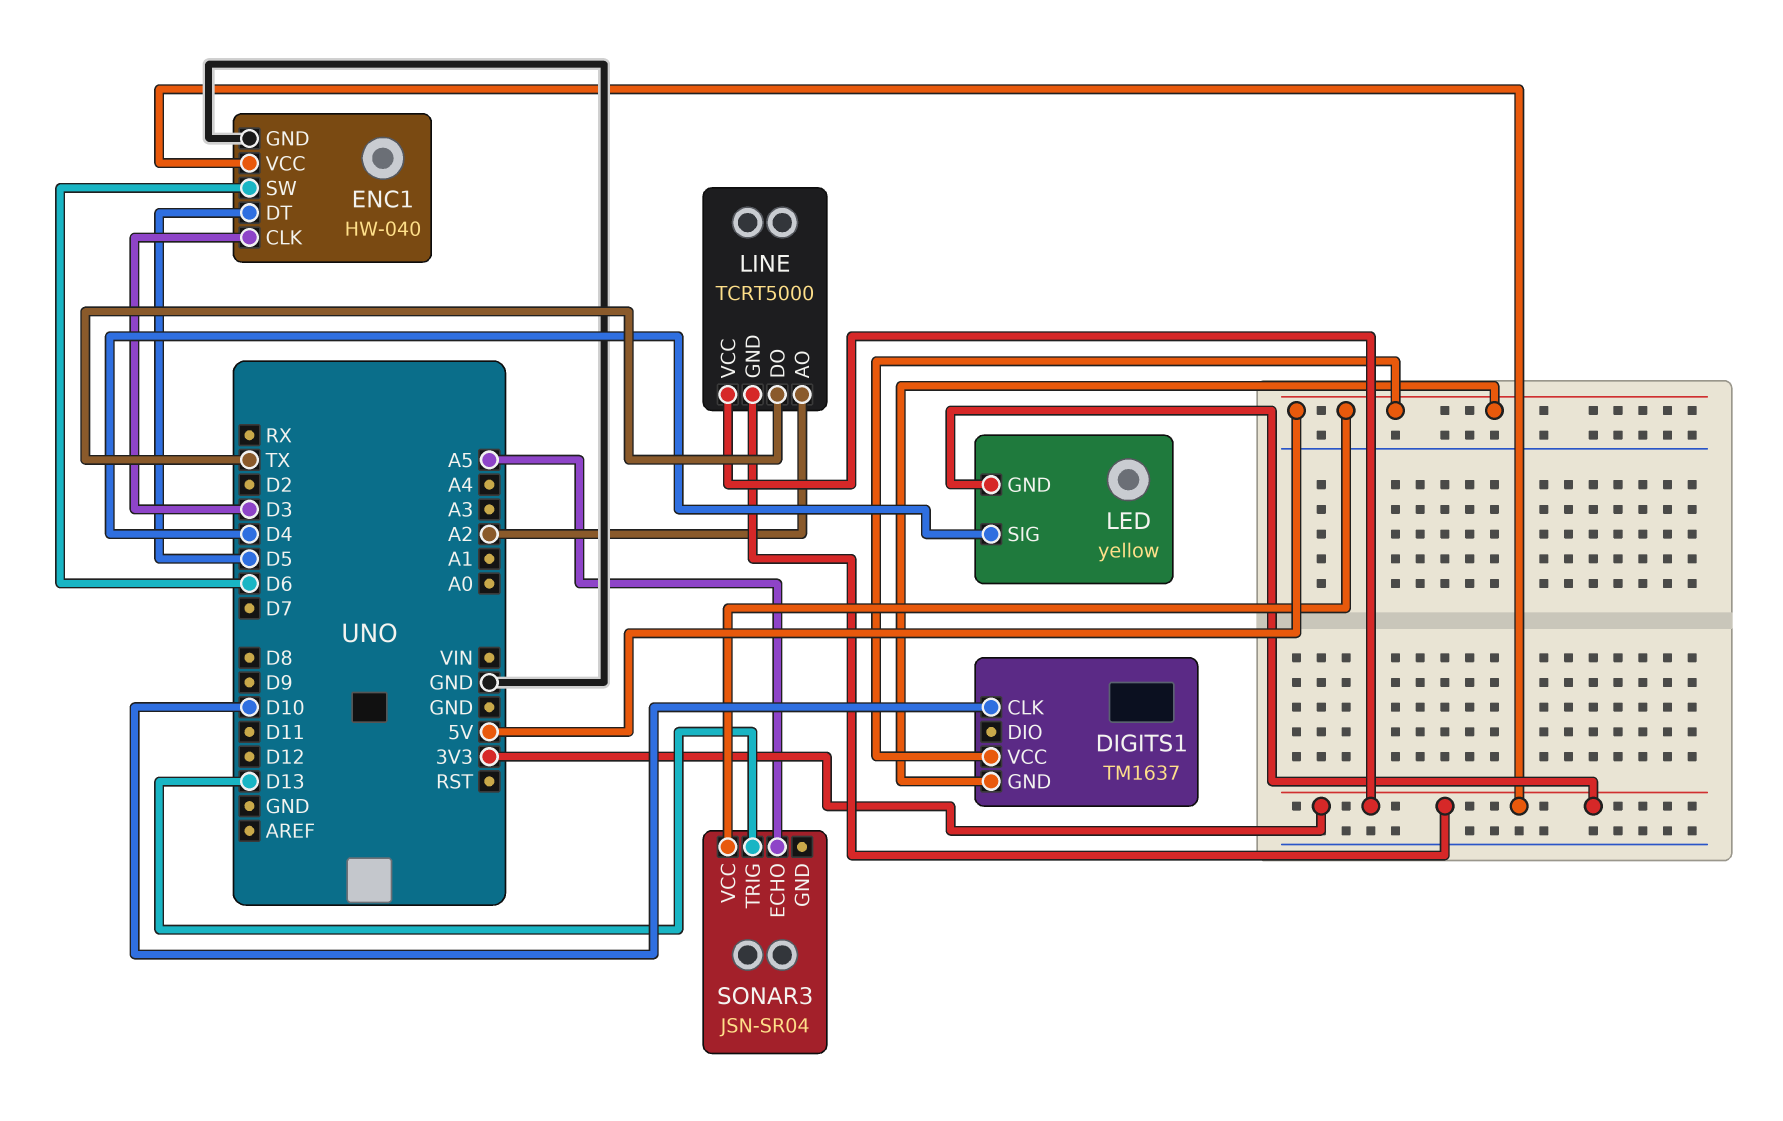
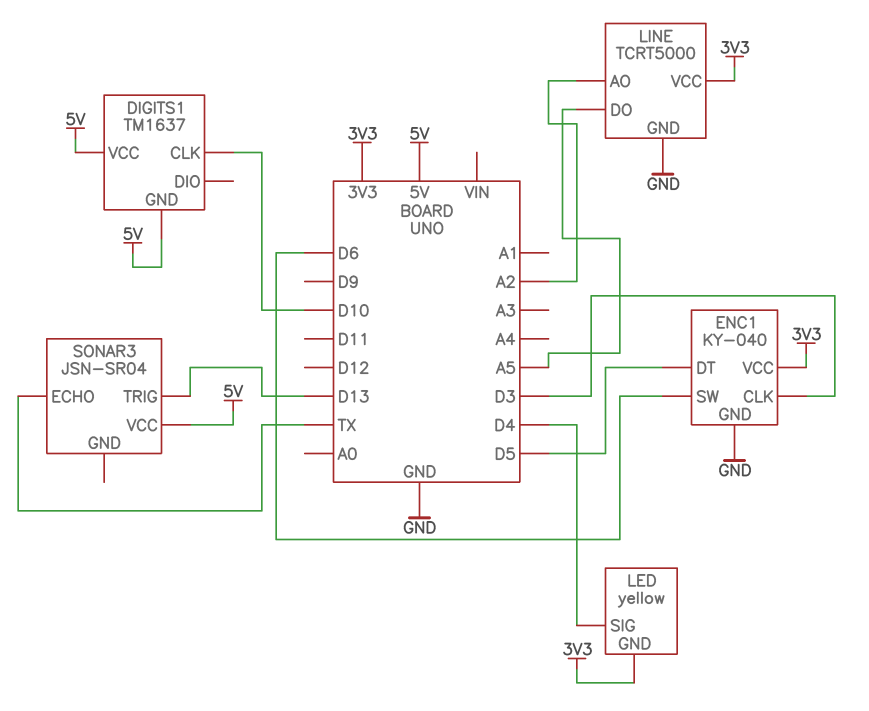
ENC1: HW-040 -> KY-040
LINE pin DO: TX -> A5
LINE pin GND: 3V3 -> GND
SONAR3 pin ECHO: A5 -> TX

